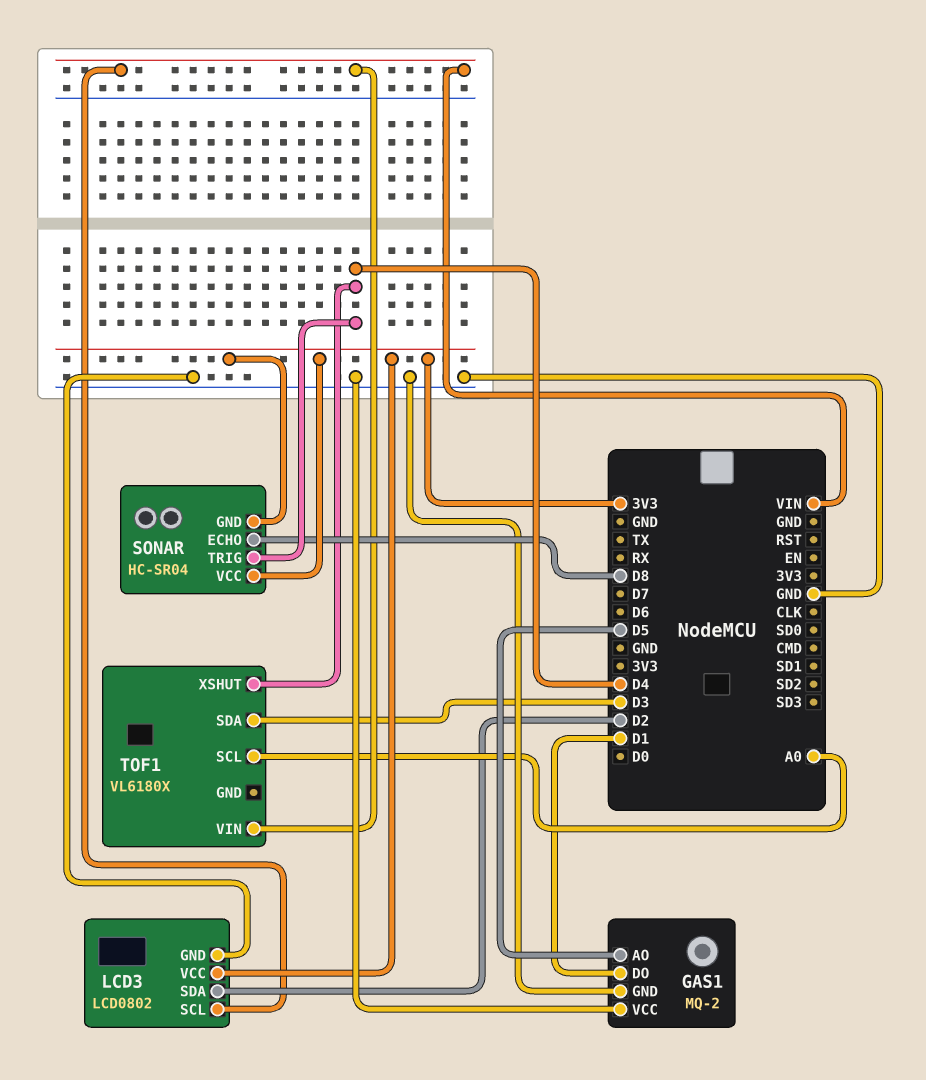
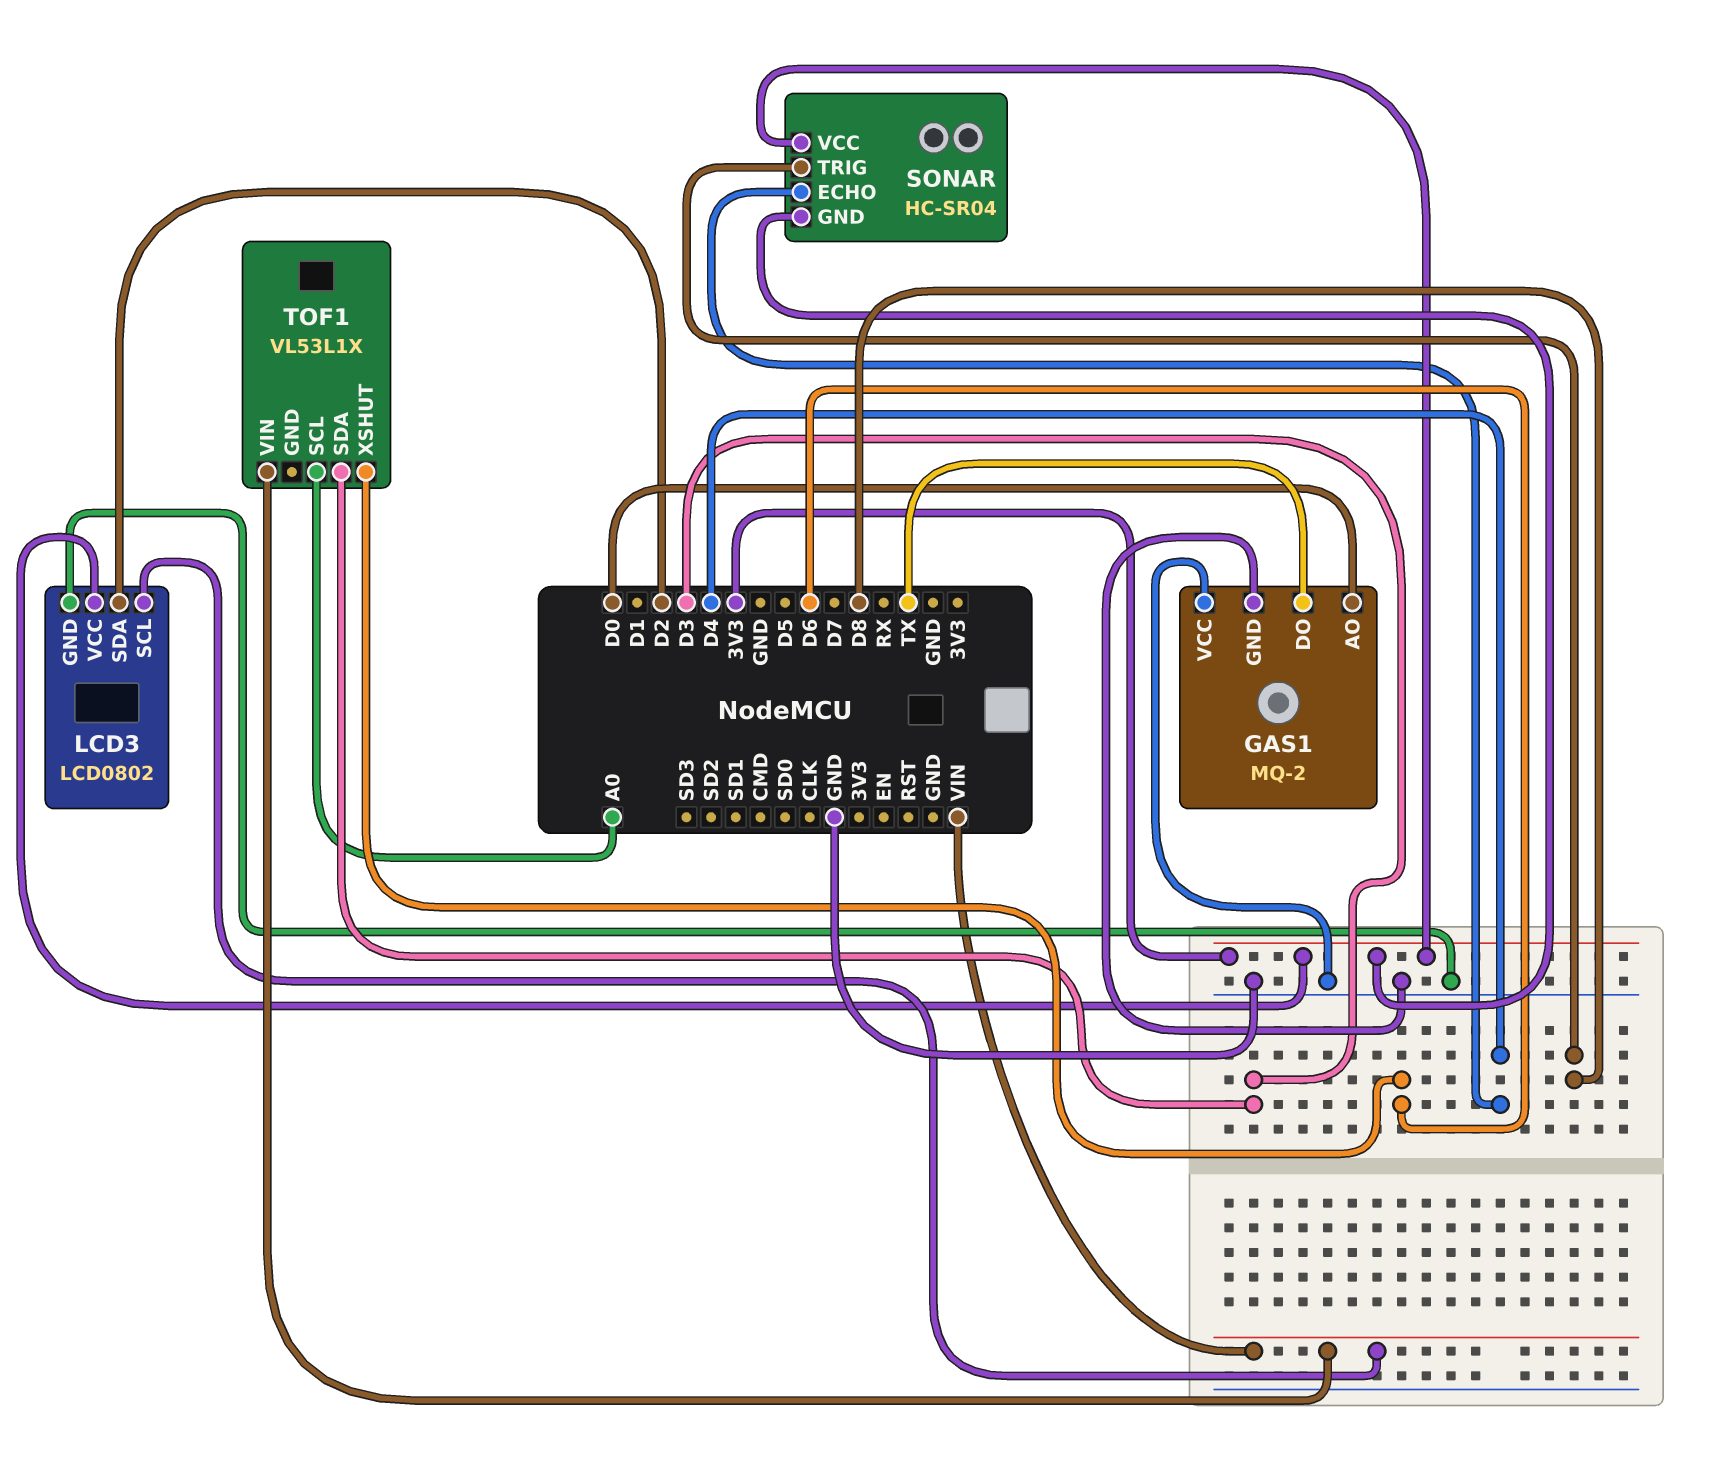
GAS1 pin AO: D5 -> D0
GAS1 pin DO: D1 -> TX
SONAR pin ECHO: D8 -> D4
SONAR pin TRIG: D4 -> D8
TOF1: VL6180X -> VL53L1X
TOF1 pin XSHUT: D4 -> D6

